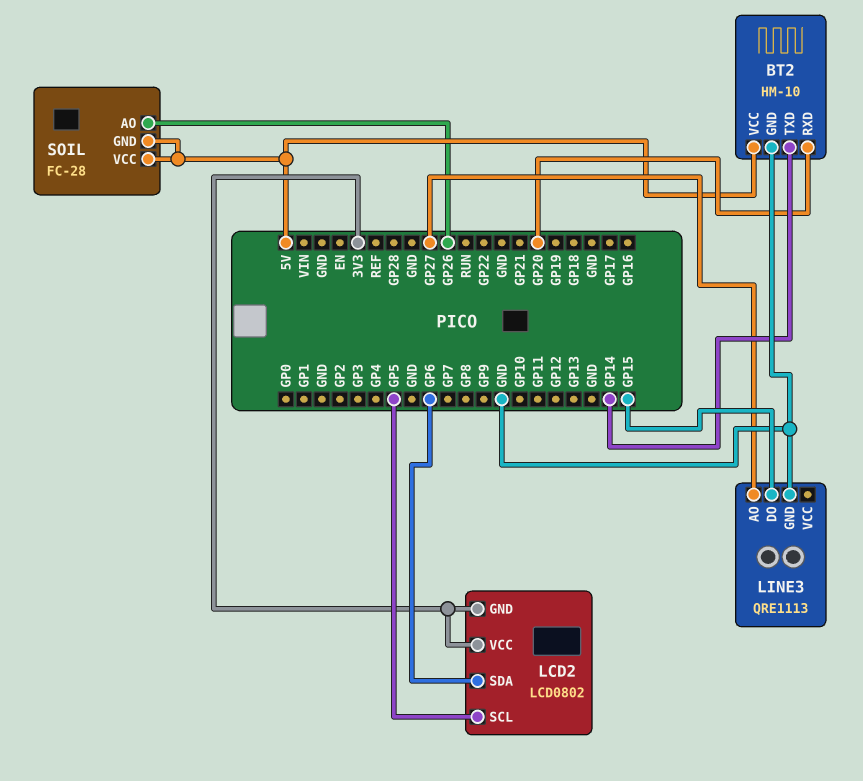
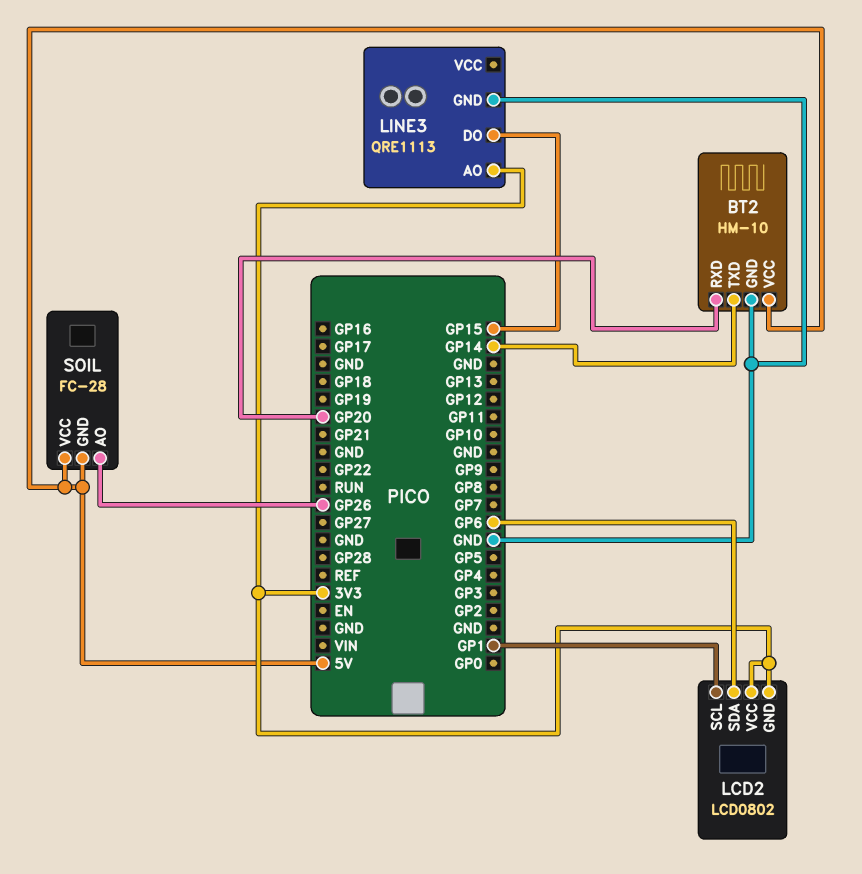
LCD2 pin SCL: GP5 -> GP1
LINE3 pin AO: GP27 -> 3V3

